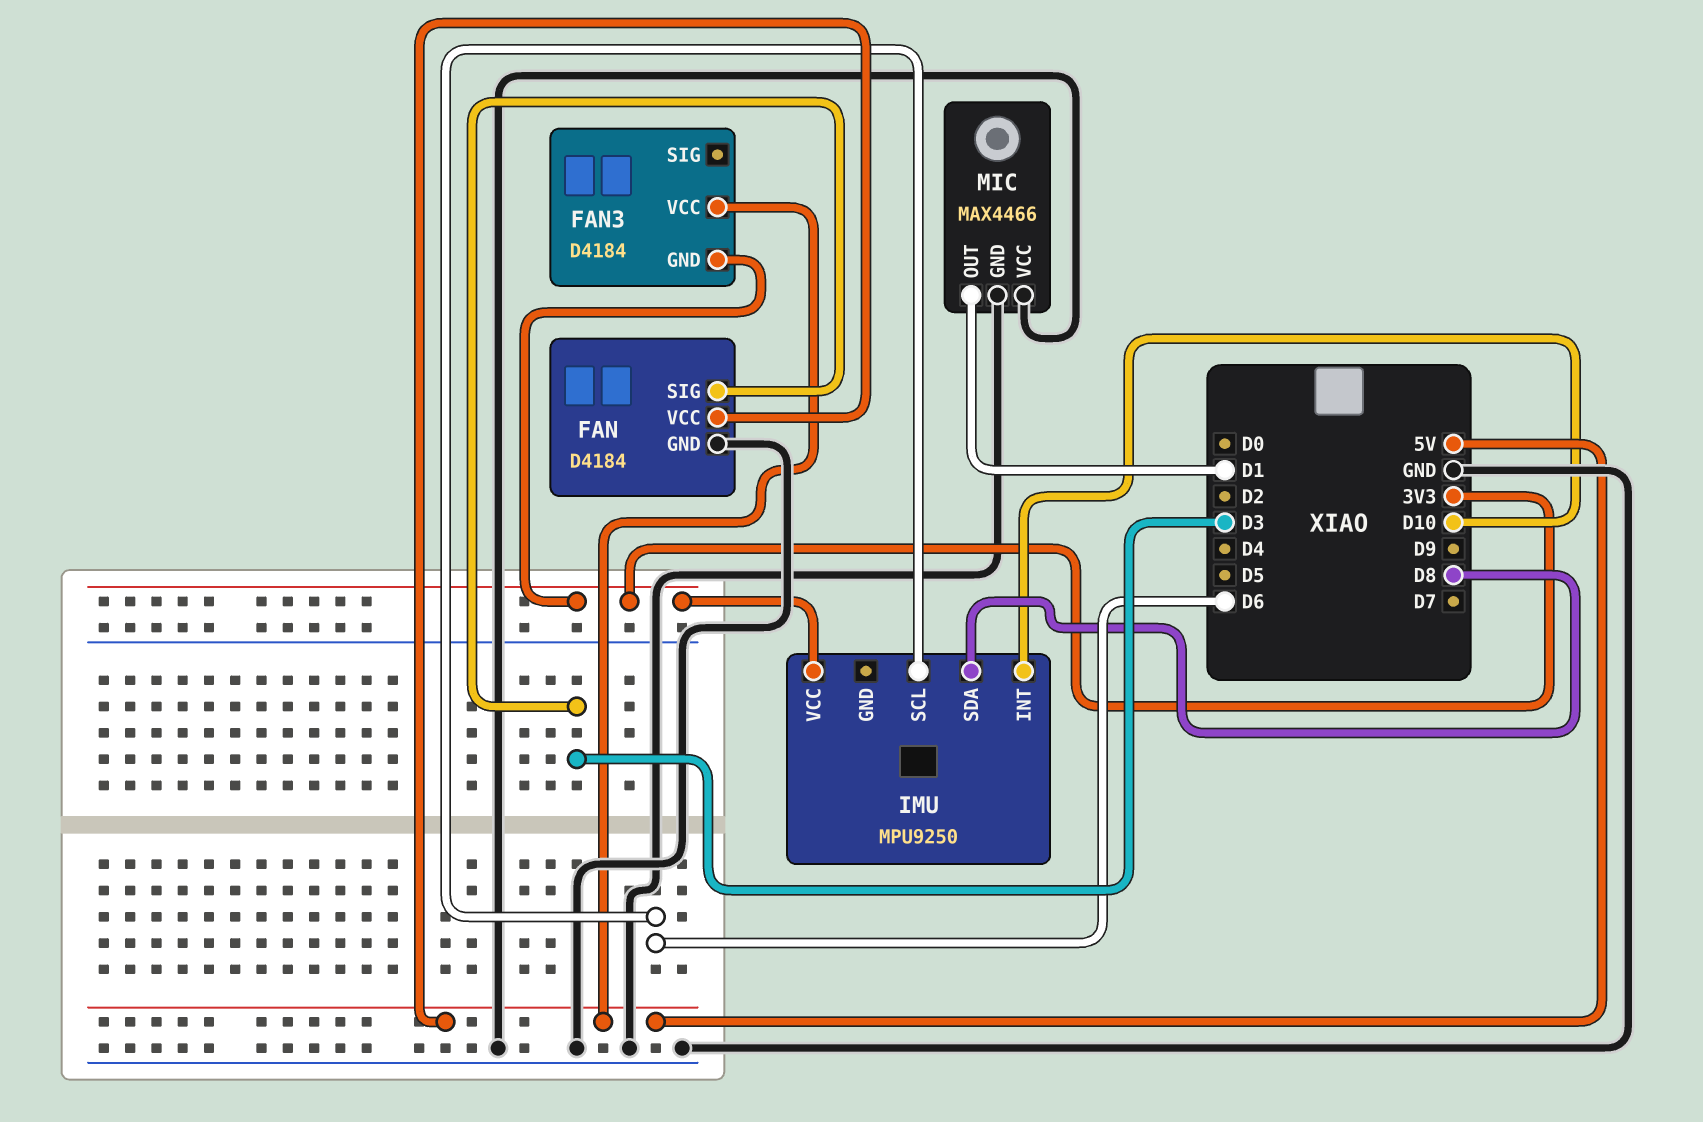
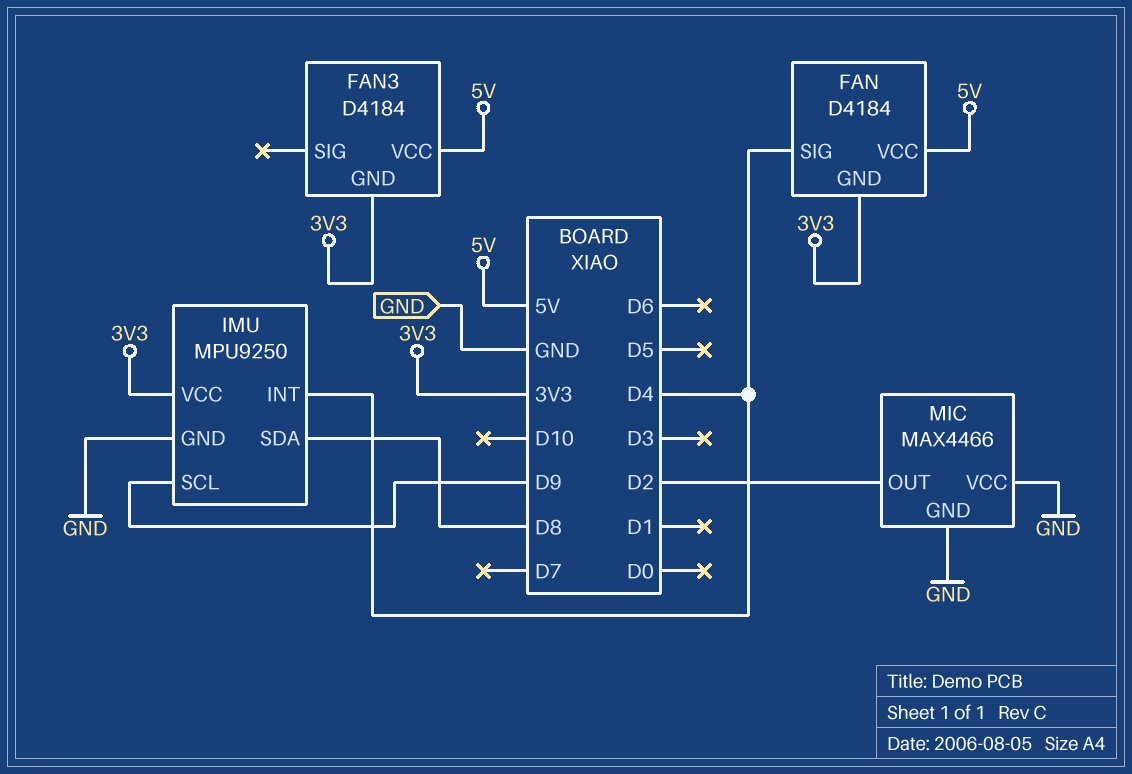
FAN pin GND: GND -> 3V3
FAN pin SIG: D3 -> D4
IMU pin GND: none -> GND
IMU pin INT: D10 -> D4
IMU pin SCL: D6 -> D9
MIC pin OUT: D1 -> D2

